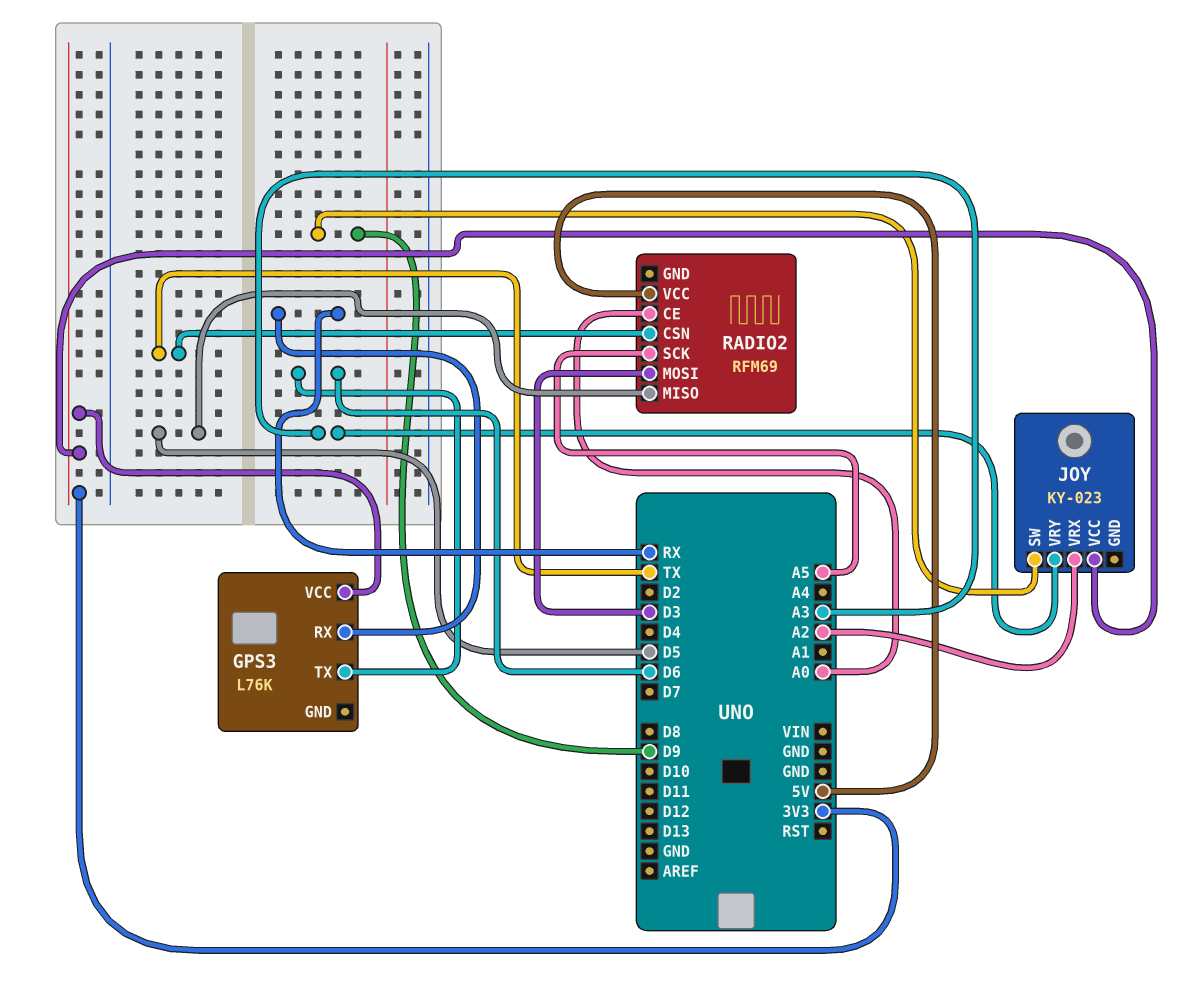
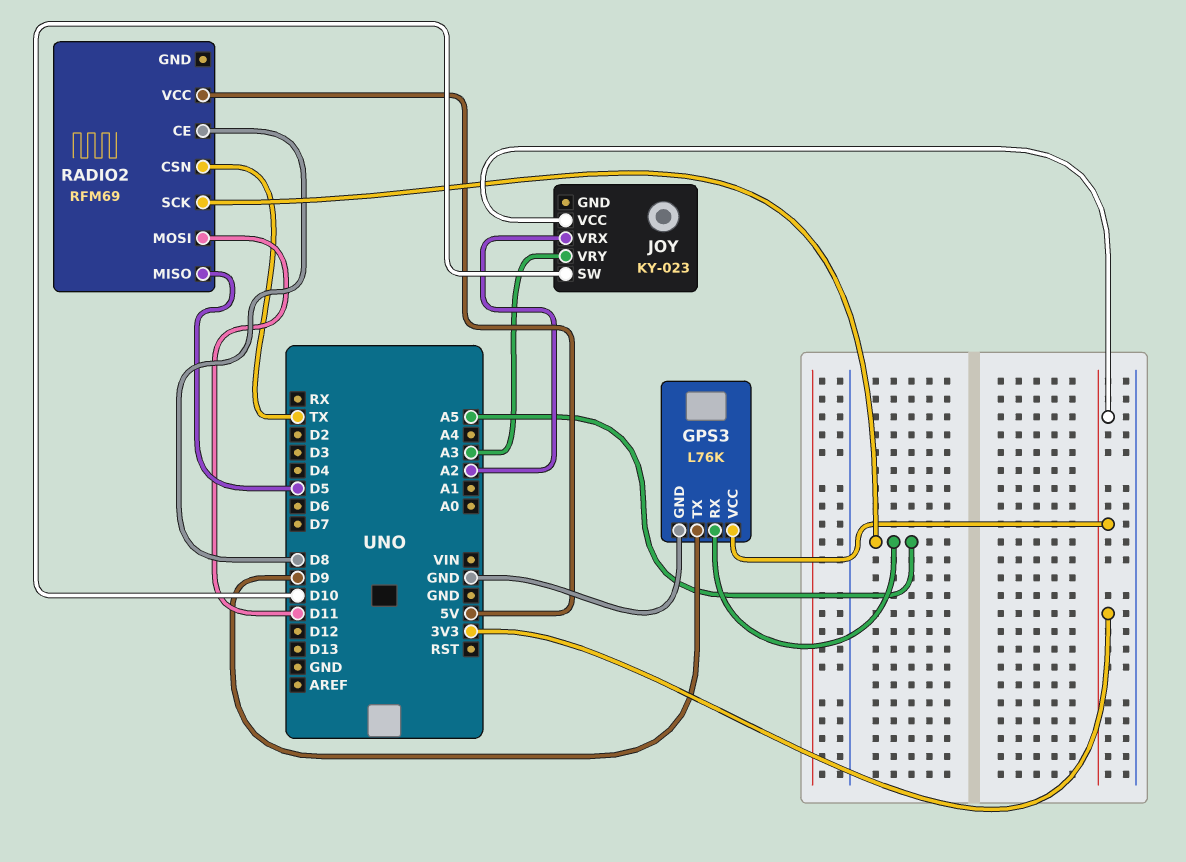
GPS3 pin GND: none -> GND
GPS3 pin RX: RX -> A5
GPS3 pin TX: D6 -> D9
JOY pin SW: D9 -> D10
RADIO2 pin CE: A0 -> D8
RADIO2 pin MOSI: D3 -> D11

